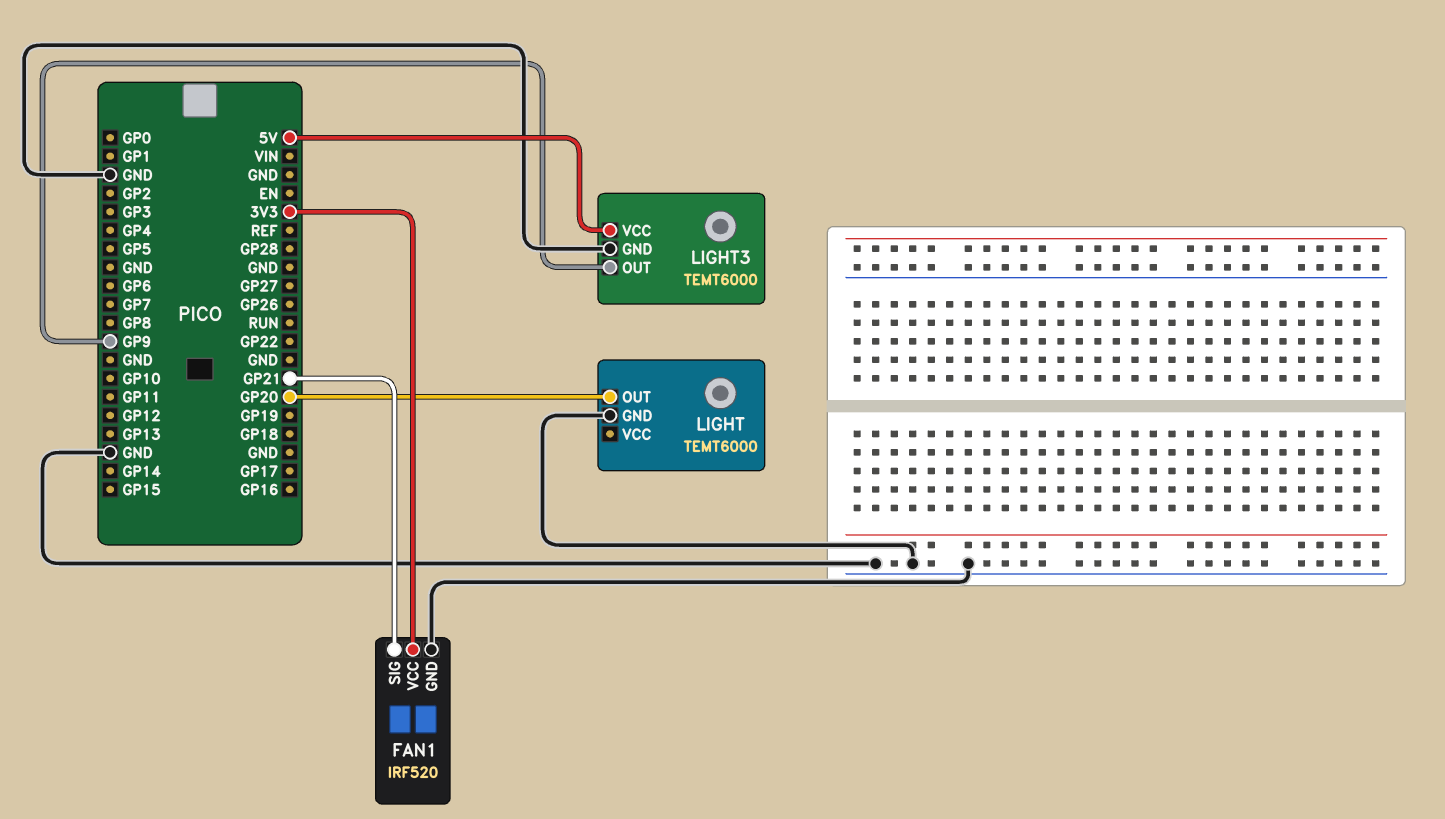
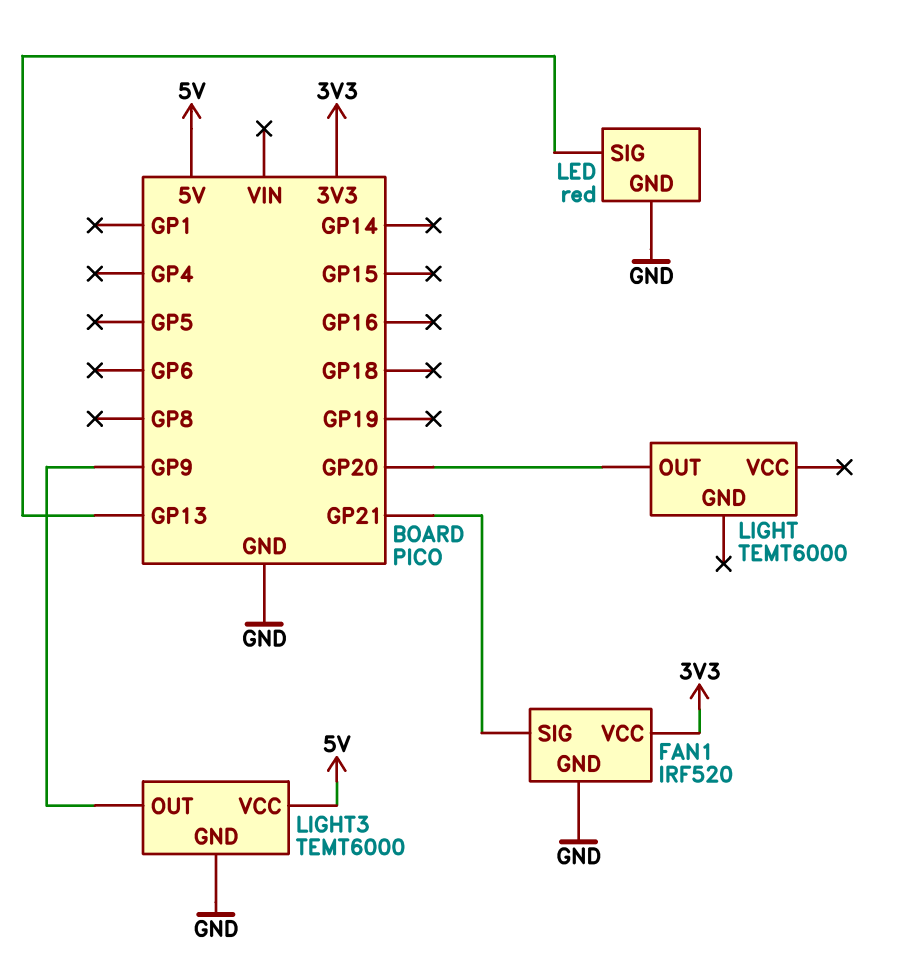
LED: none -> red
LED pin GND: none -> GND
LED pin SIG: none -> GP13
LIGHT pin GND: GND -> none

